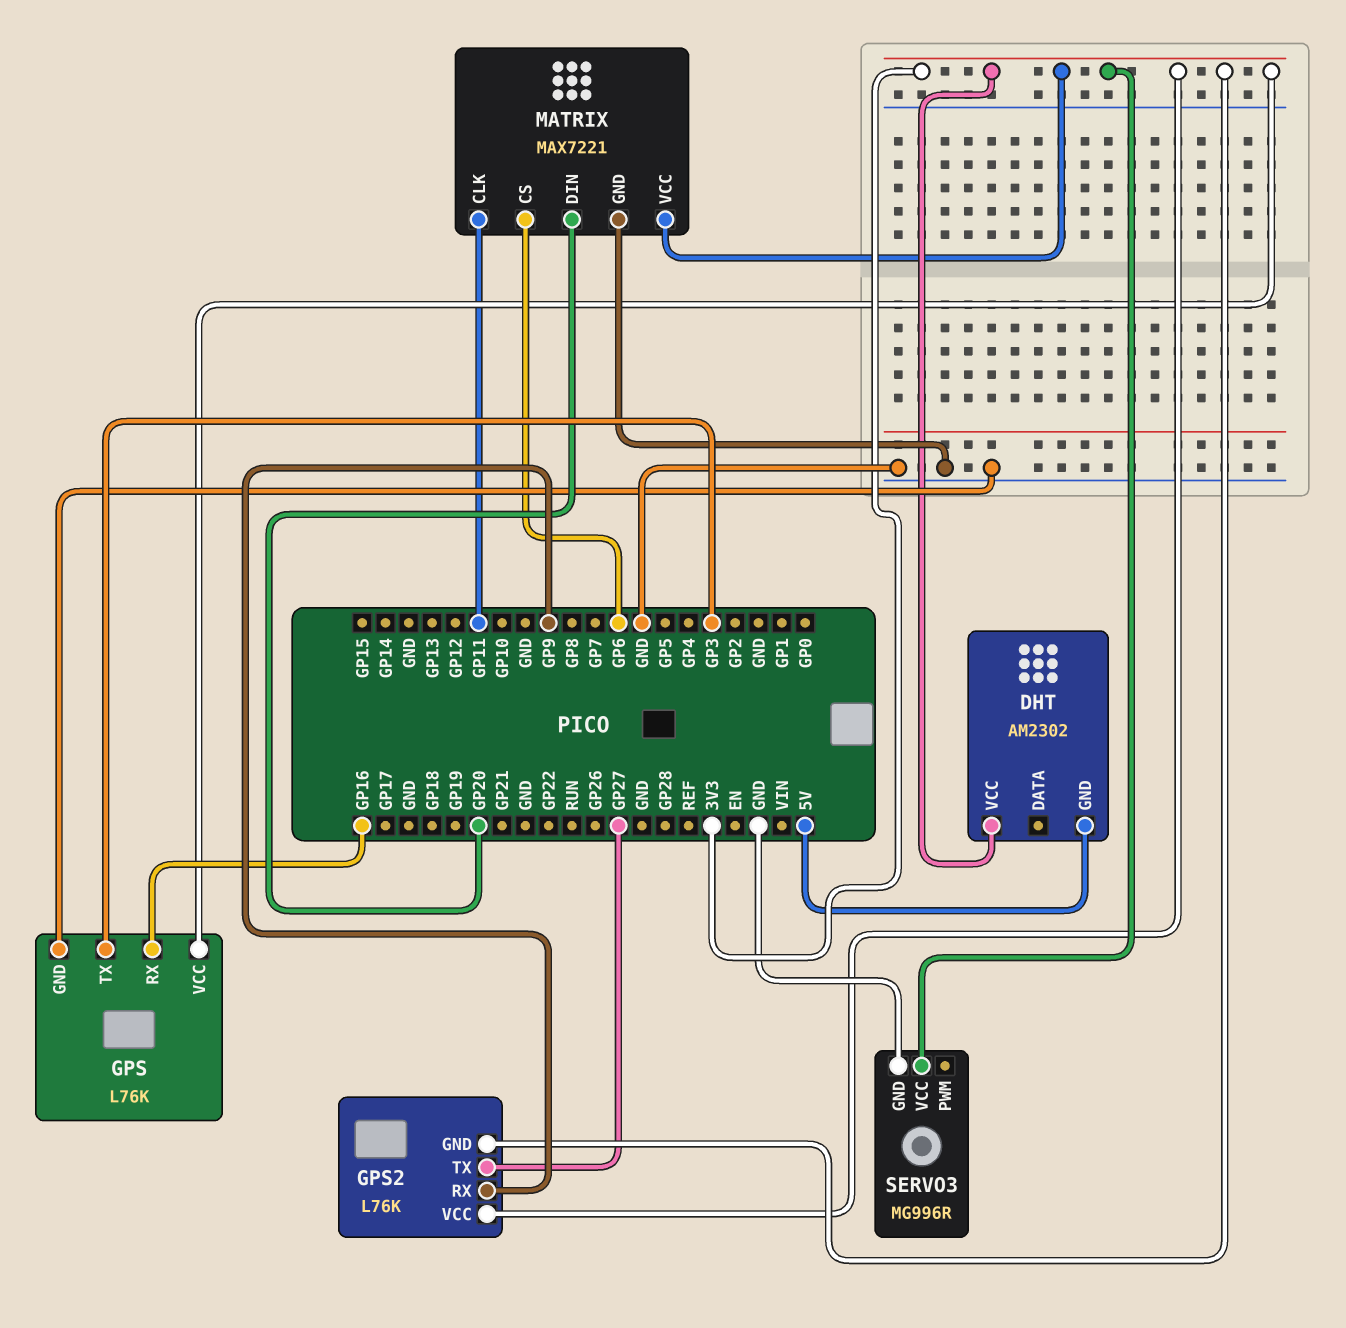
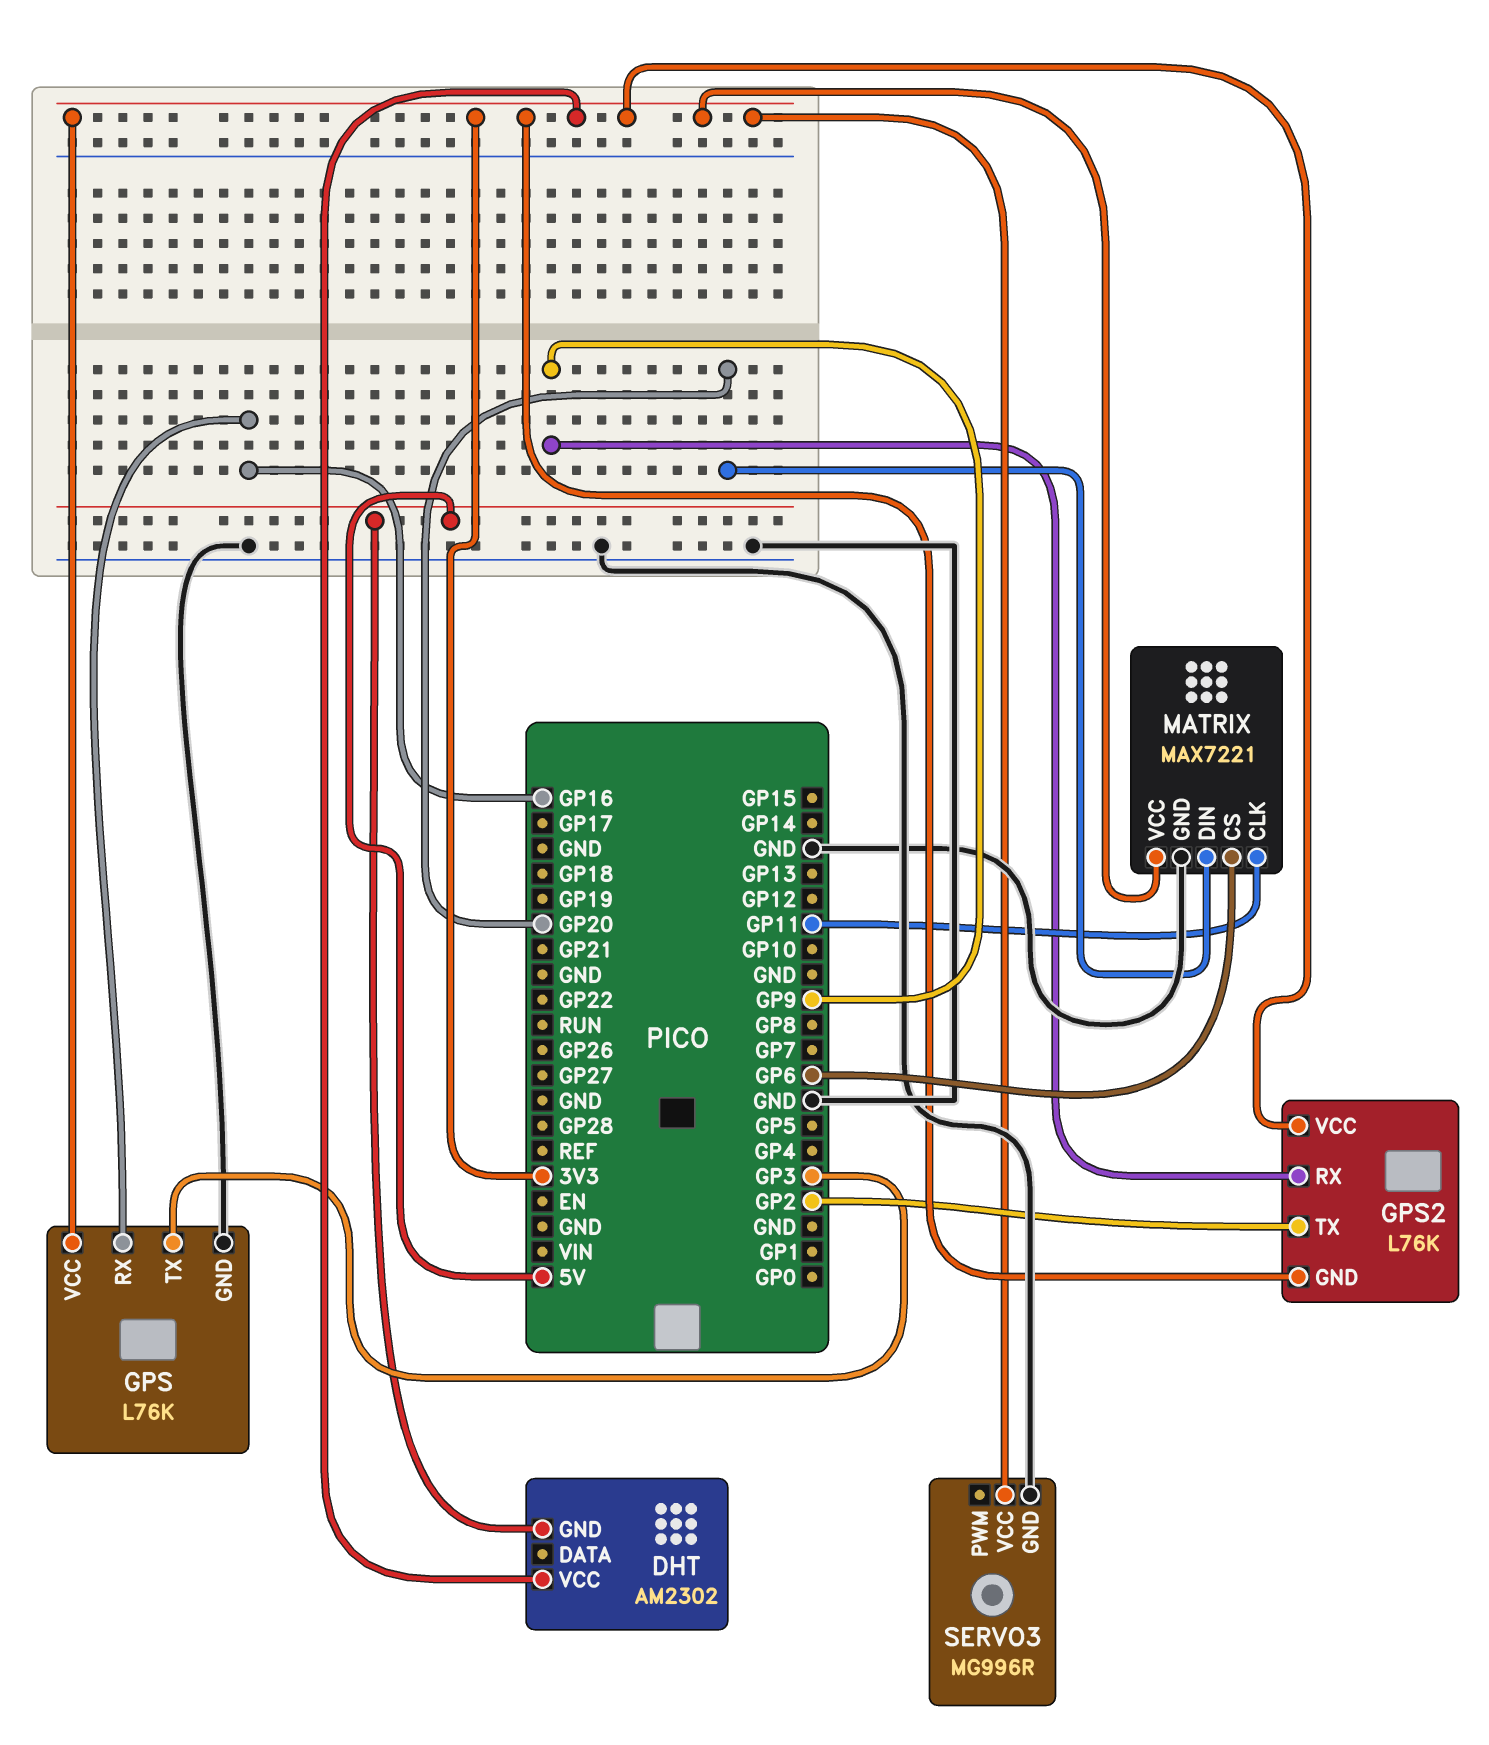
GPS2 pin TX: GP27 -> GP2

